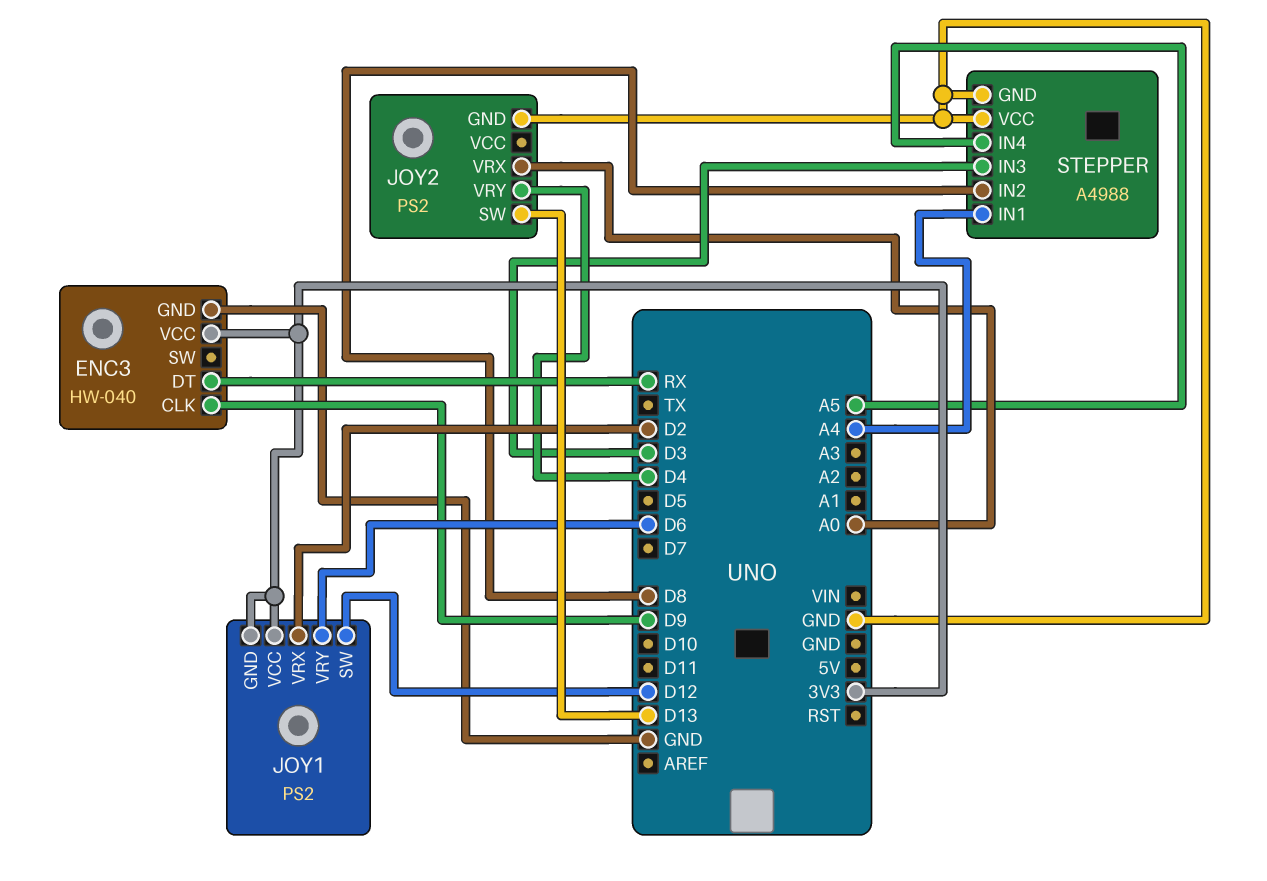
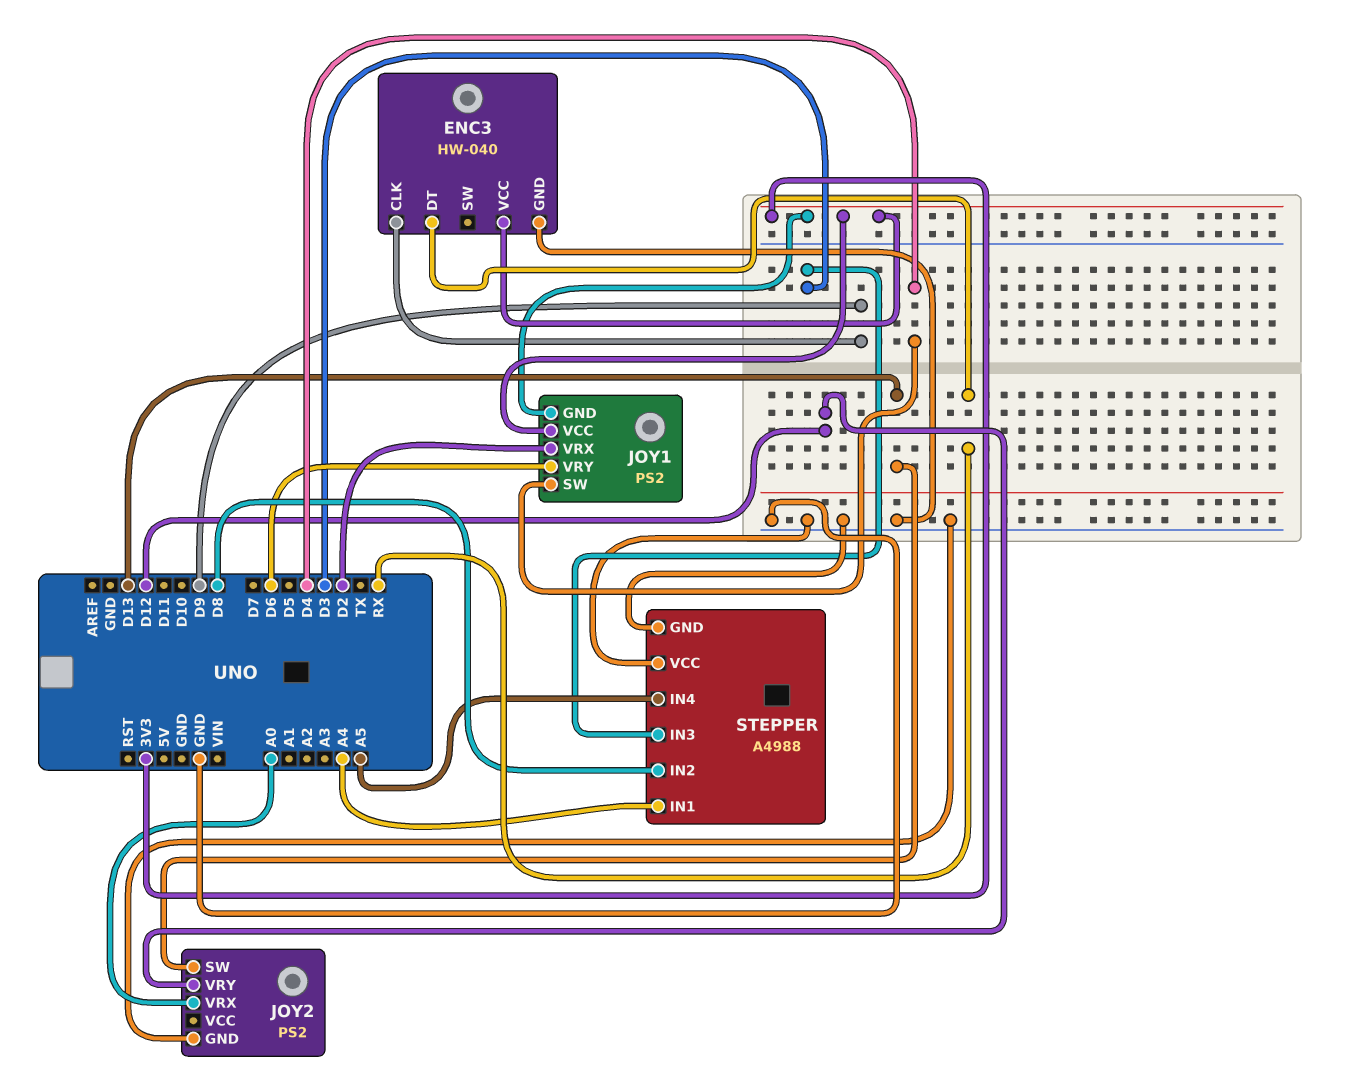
JOY1 pin SW: D12 -> D4
JOY2 pin VRY: D4 -> D12

